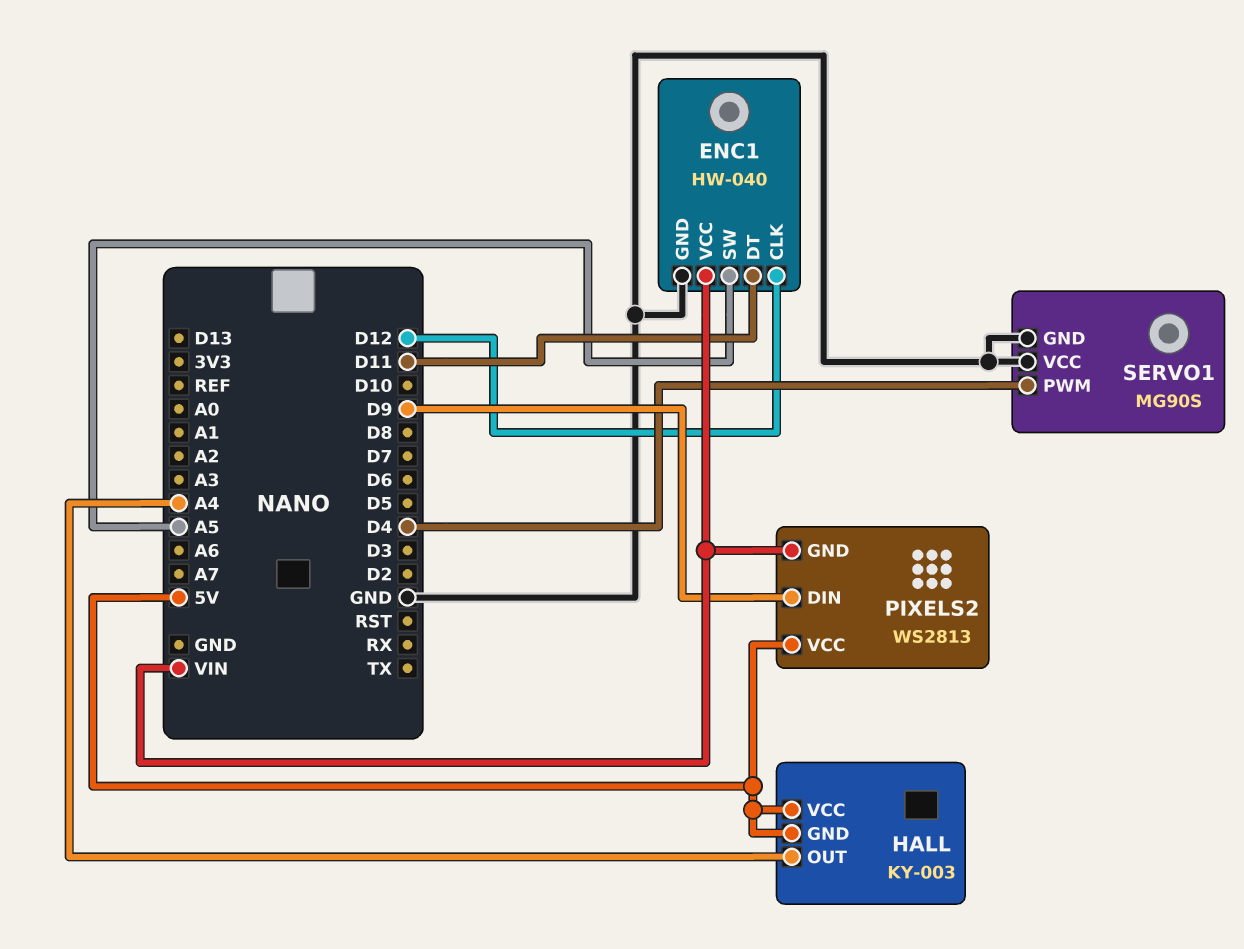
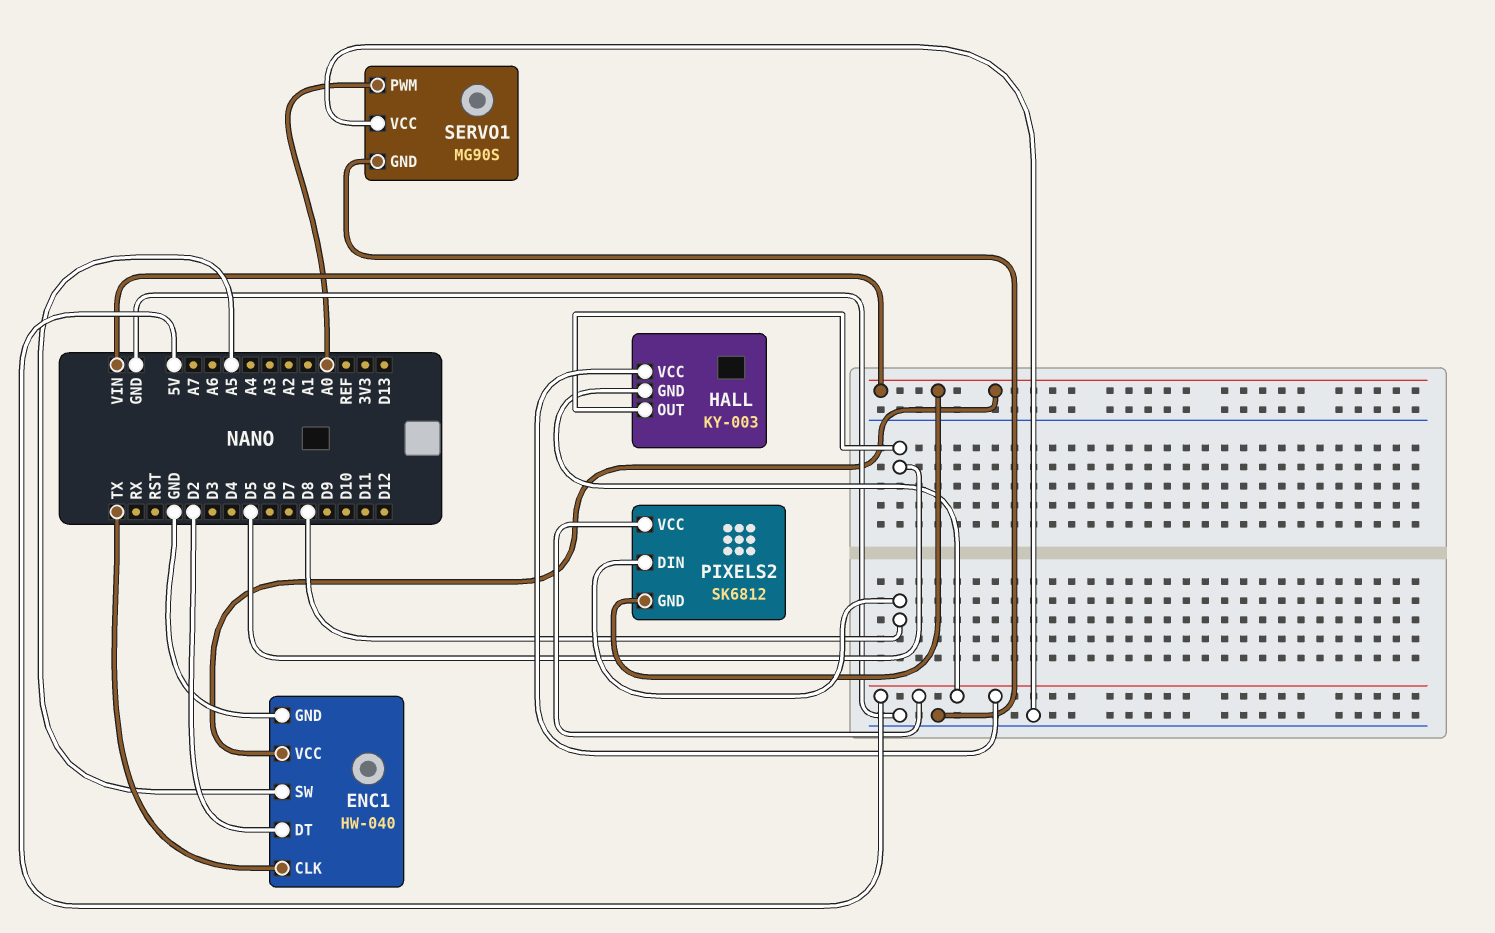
ENC1 pin CLK: D12 -> TX
ENC1 pin DT: D11 -> D2
HALL pin OUT: A4 -> D5
PIXELS2: WS2813 -> SK6812
PIXELS2 pin DIN: D9 -> D8
SERVO1 pin PWM: D4 -> A0

